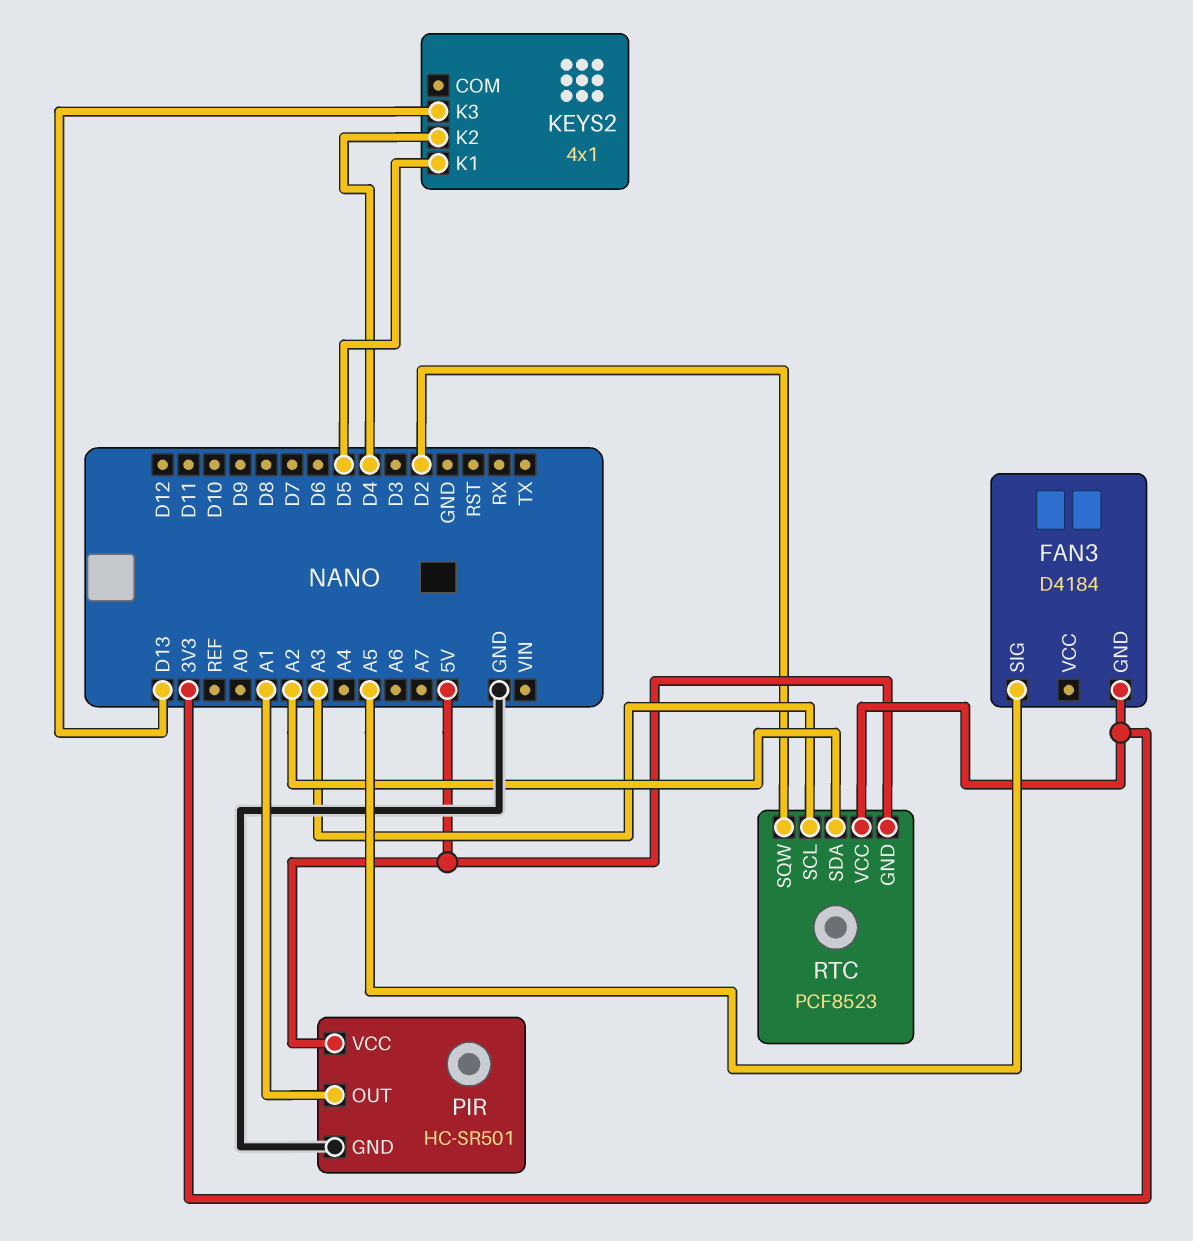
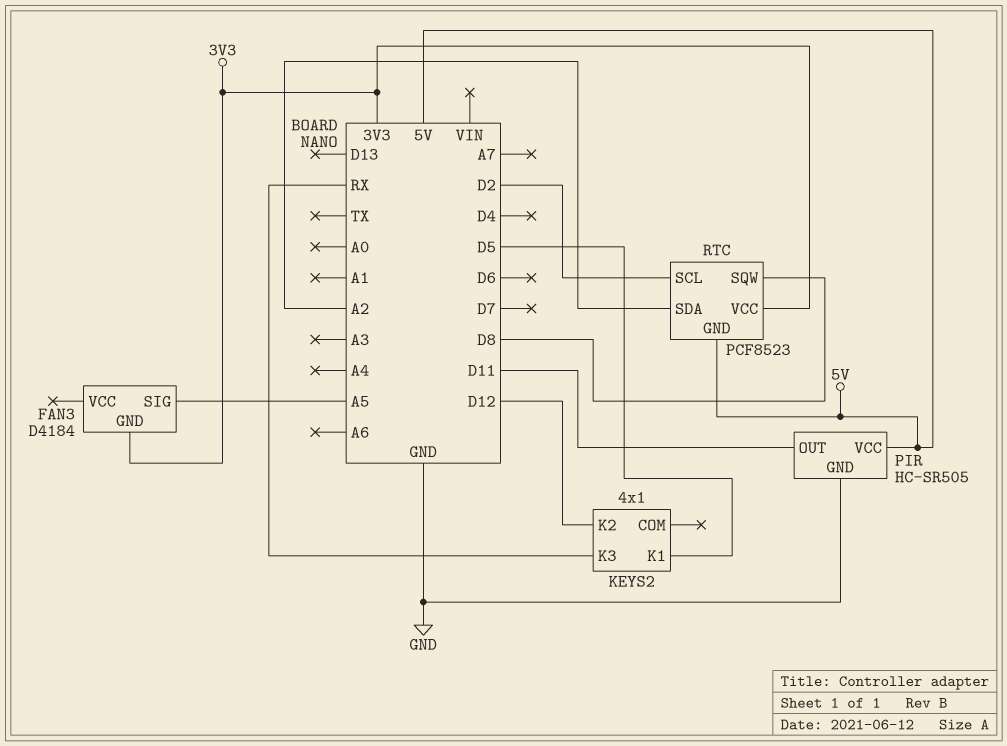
KEYS2 pin K2: D4 -> D12
KEYS2 pin K3: D13 -> RX
PIR: HC-SR501 -> HC-SR505
PIR pin OUT: A1 -> D11
RTC pin SCL: A3 -> D2
RTC pin SQW: D2 -> D8

